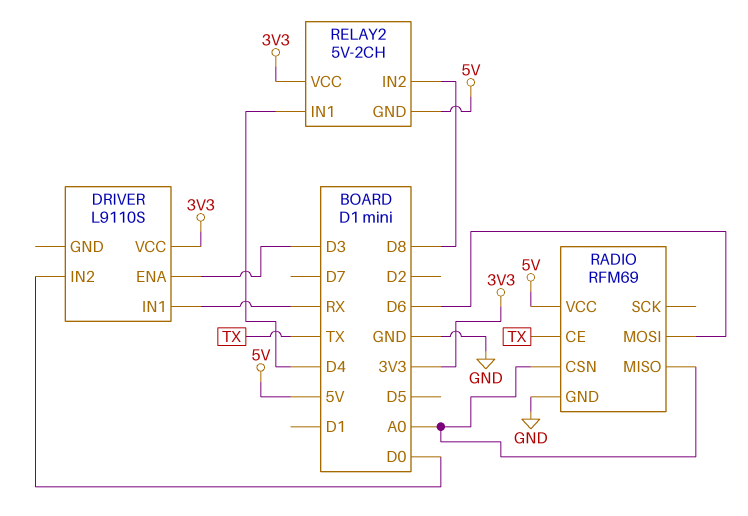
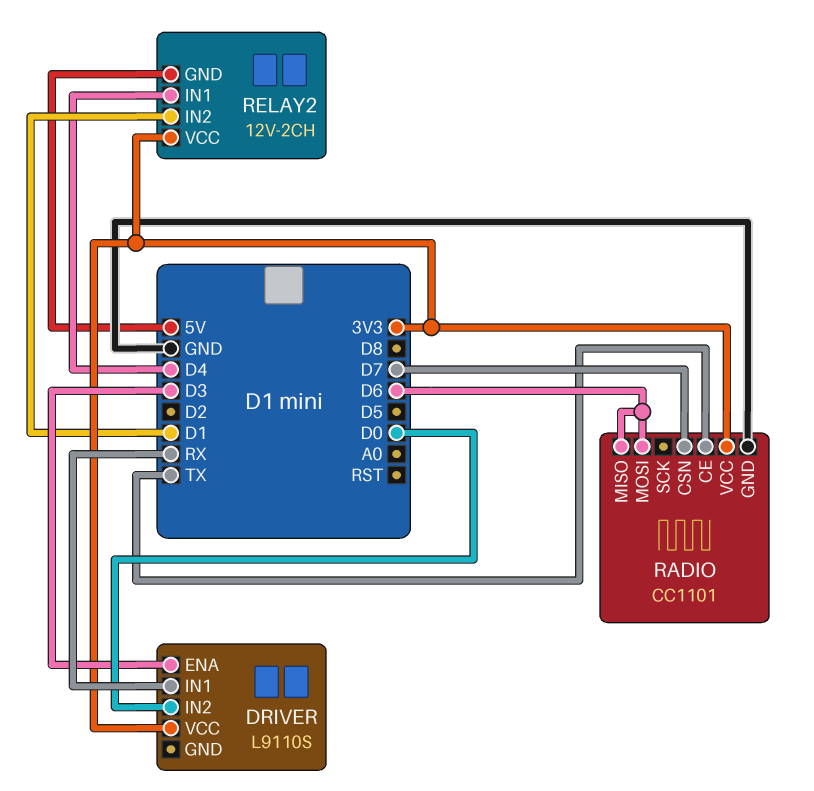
RADIO: RFM69 -> CC1101
RADIO pin CSN: A0 -> D7
RADIO pin MISO: A0 -> D6
RADIO pin VCC: 5V -> 3V3
RELAY2: 5V-2CH -> 12V-2CH
RELAY2 pin IN2: D8 -> D1

